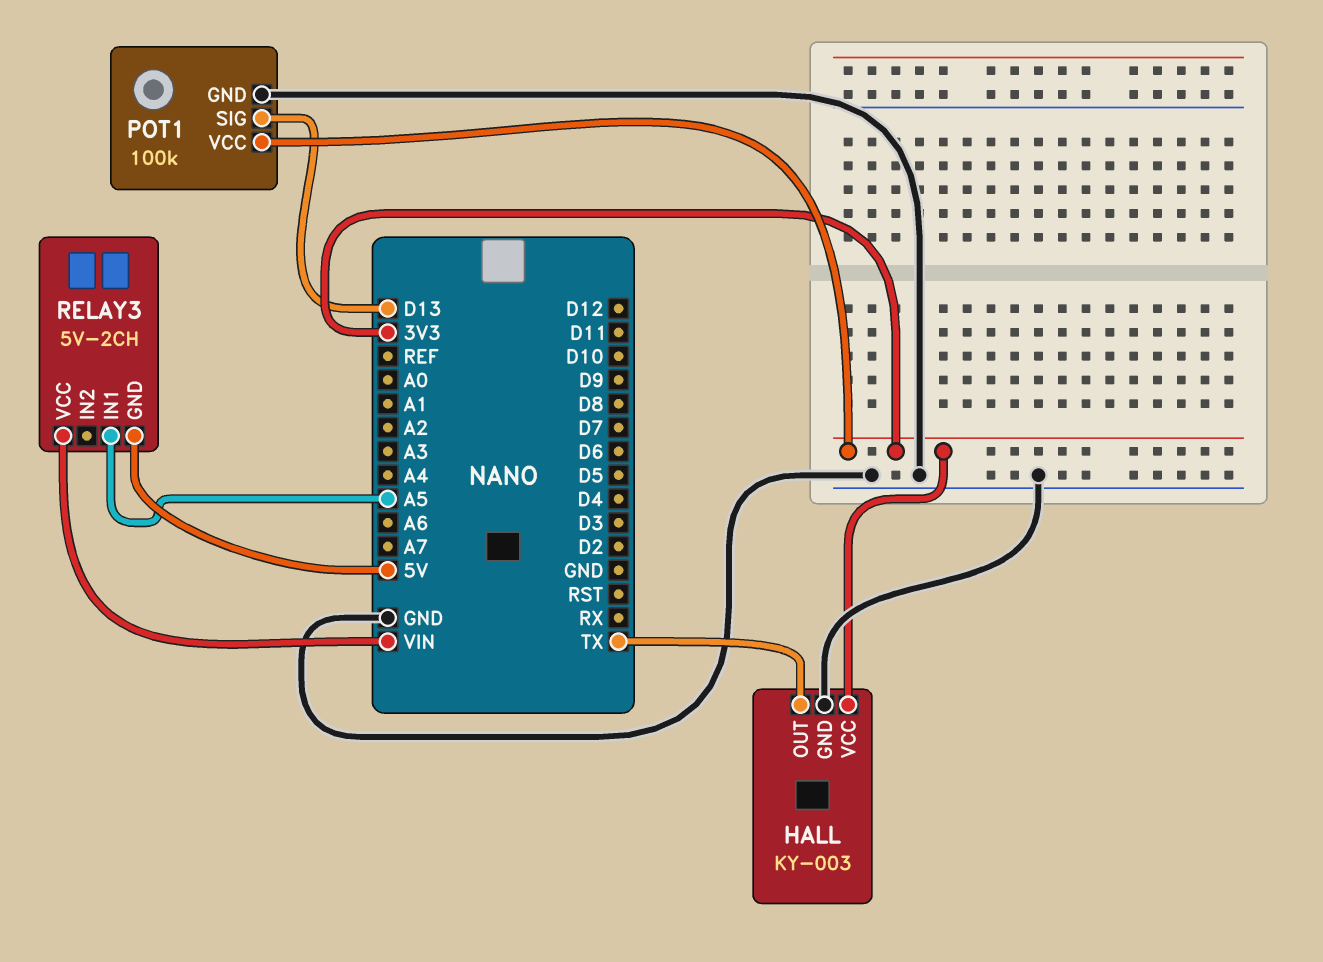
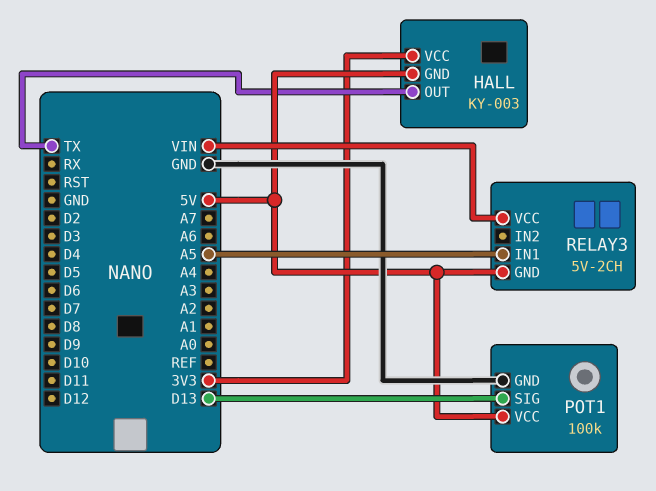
HALL pin GND: GND -> 5V
POT1 pin VCC: 3V3 -> 5V

